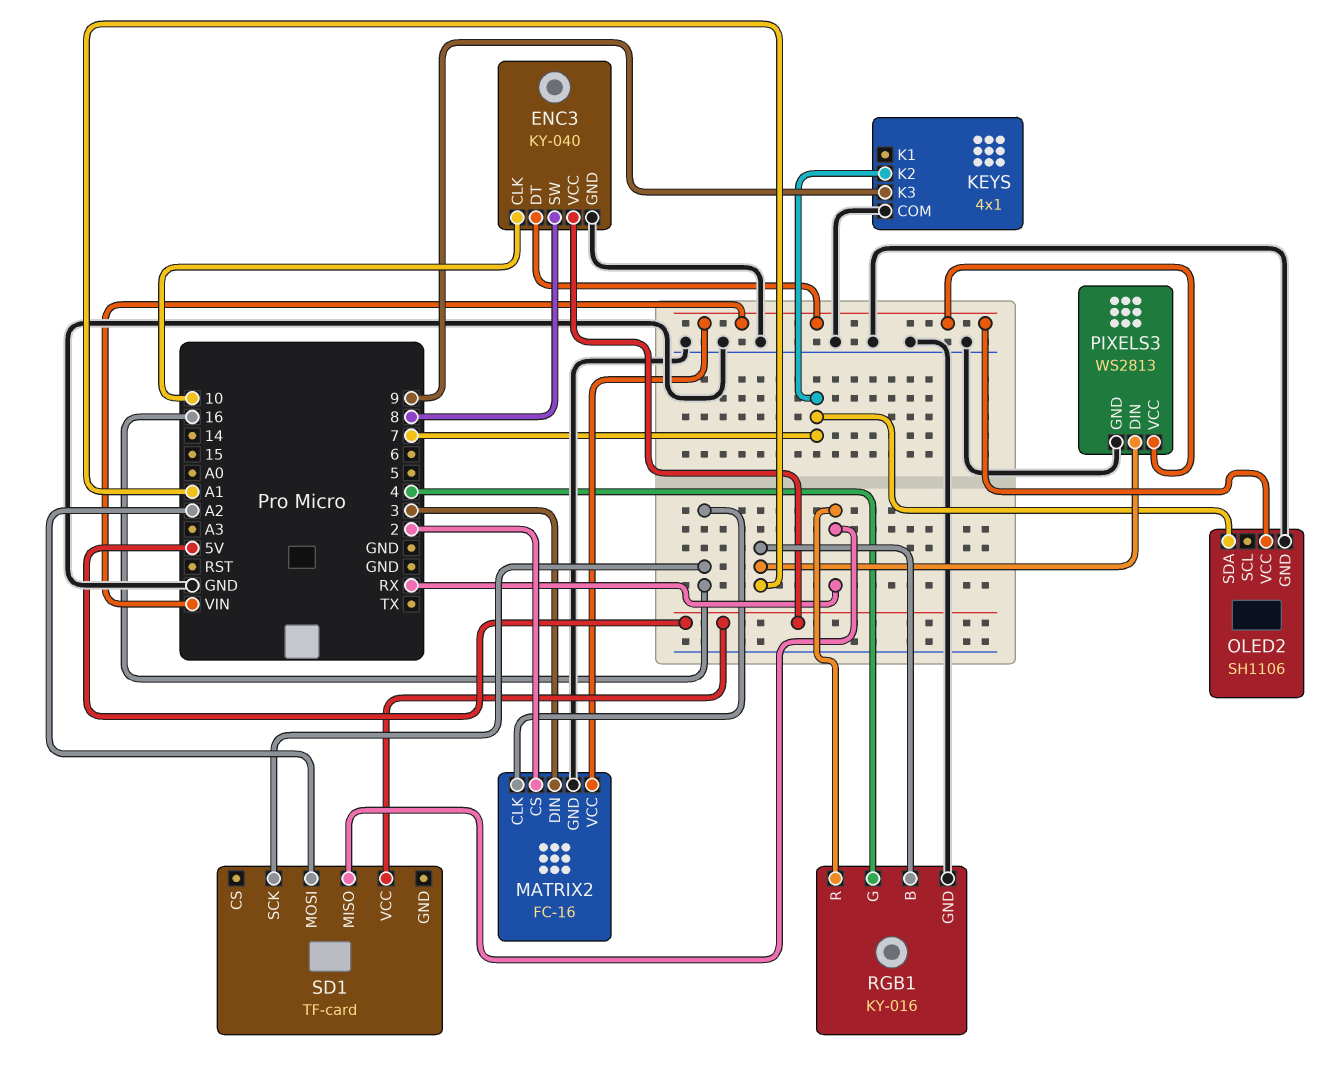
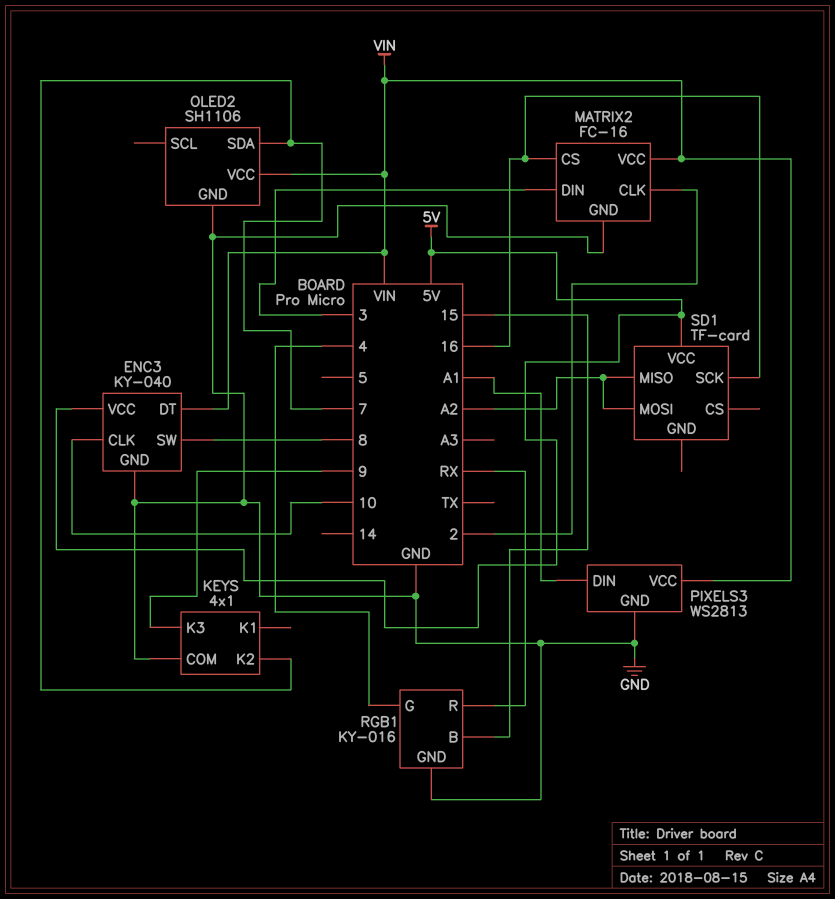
MATRIX2 pin CLK: 16 -> 2
MATRIX2 pin CS: 2 -> 16
RGB1 pin B: A1 -> 15
SD1 pin MISO: RX -> A2

